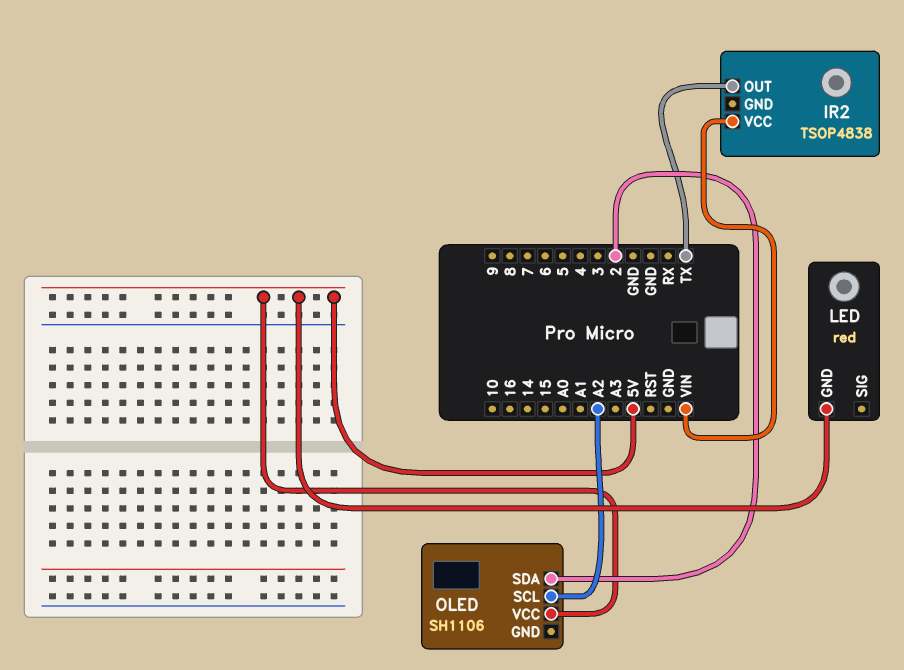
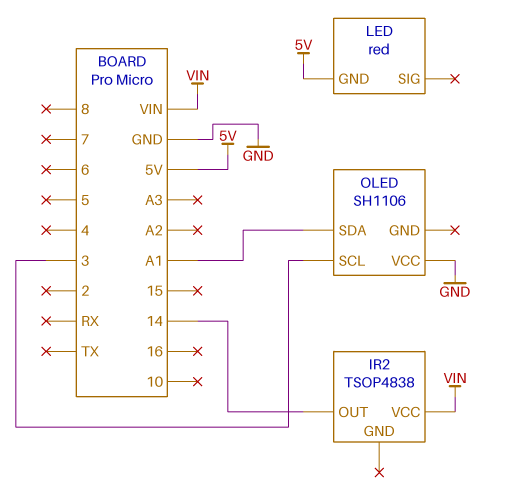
IR2 pin OUT: TX -> 14
OLED pin SCL: A2 -> 3
OLED pin SDA: 2 -> A1
OLED pin VCC: 5V -> GND

